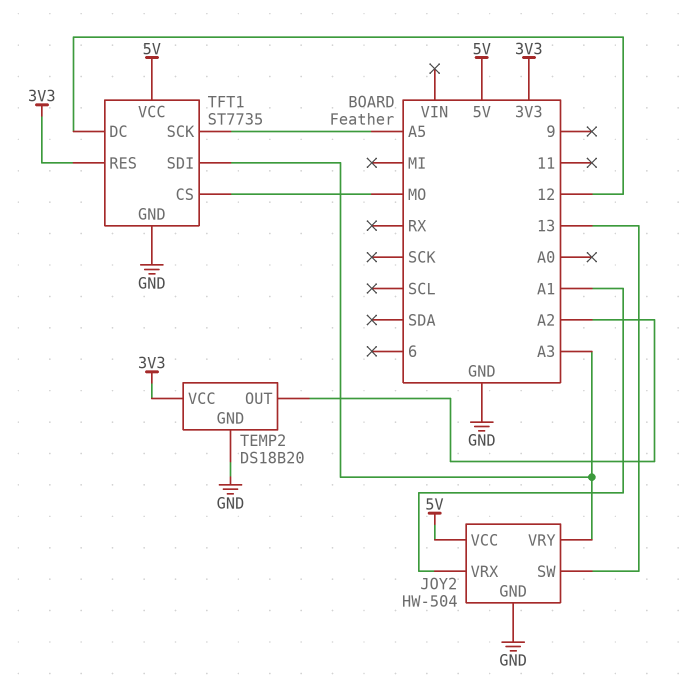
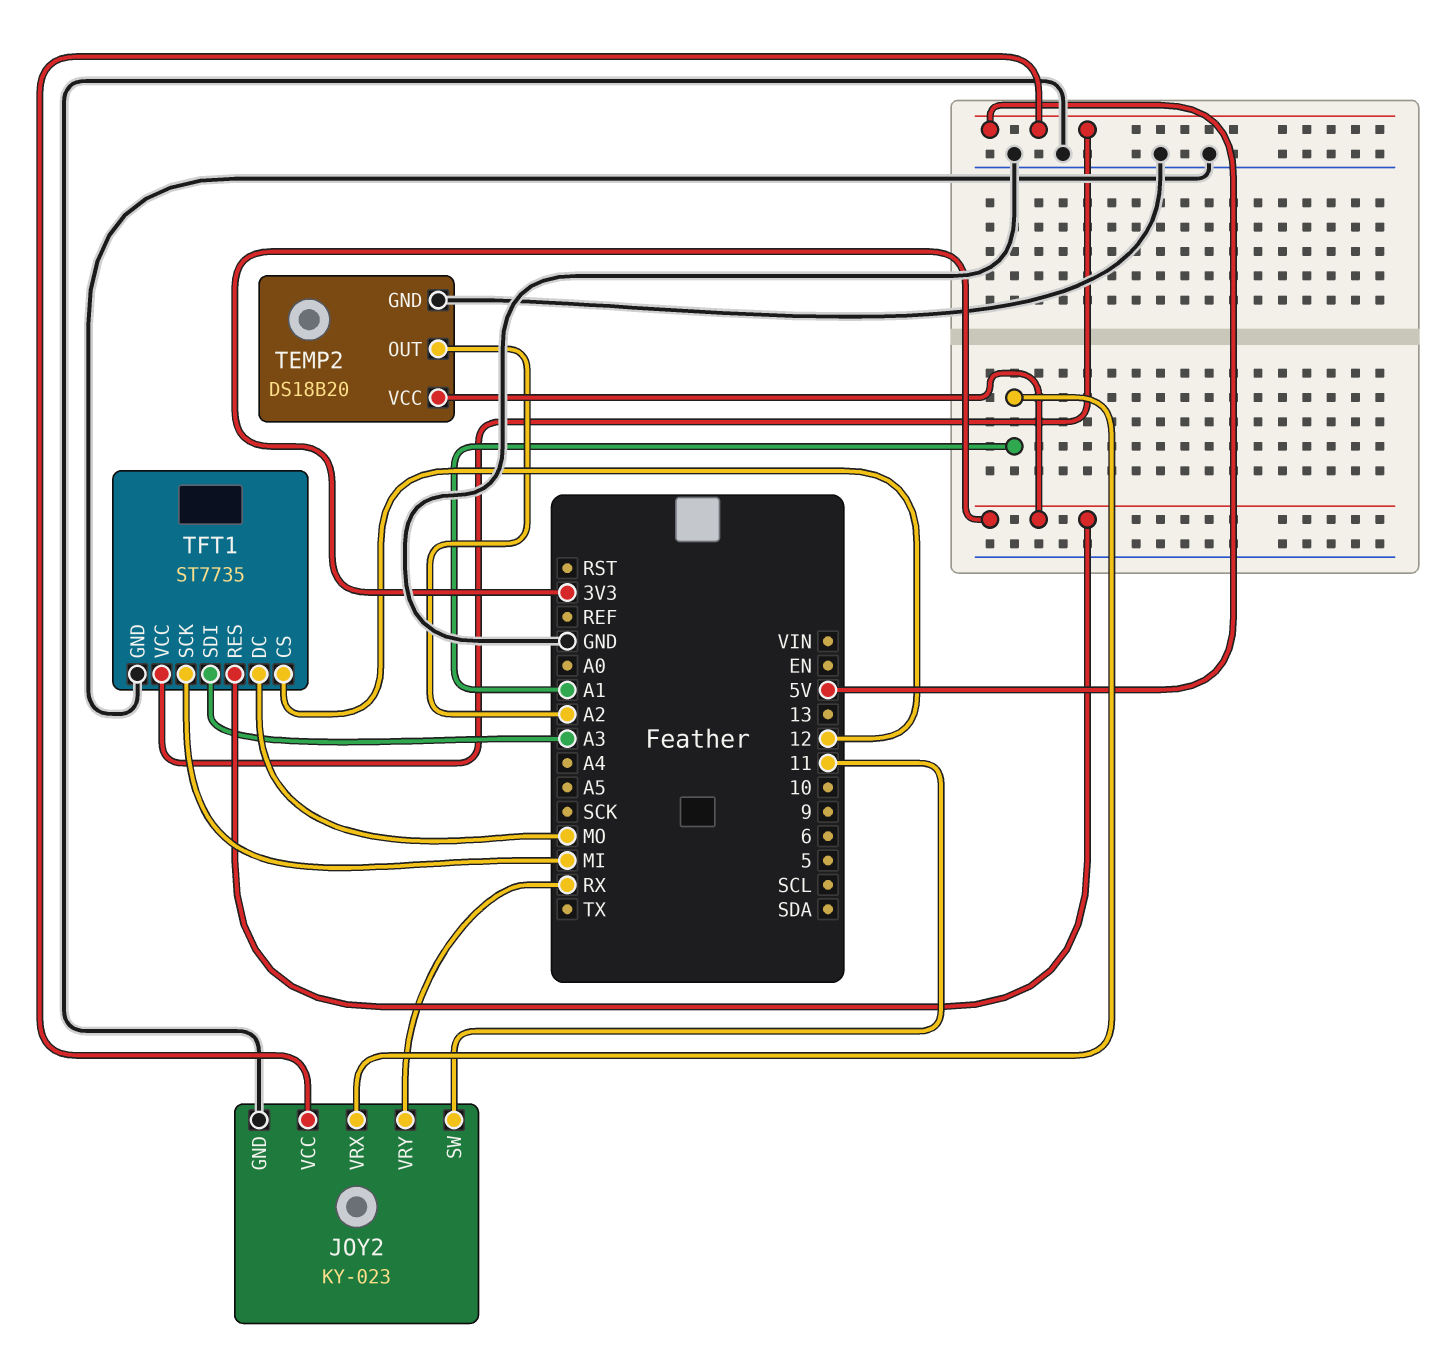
JOY2: HW-504 -> KY-023
JOY2 pin SW: 13 -> 11
JOY2 pin VRY: A3 -> RX
TFT1 pin CS: MO -> 12
TFT1 pin DC: 12 -> MO
TFT1 pin SCK: A5 -> MI

